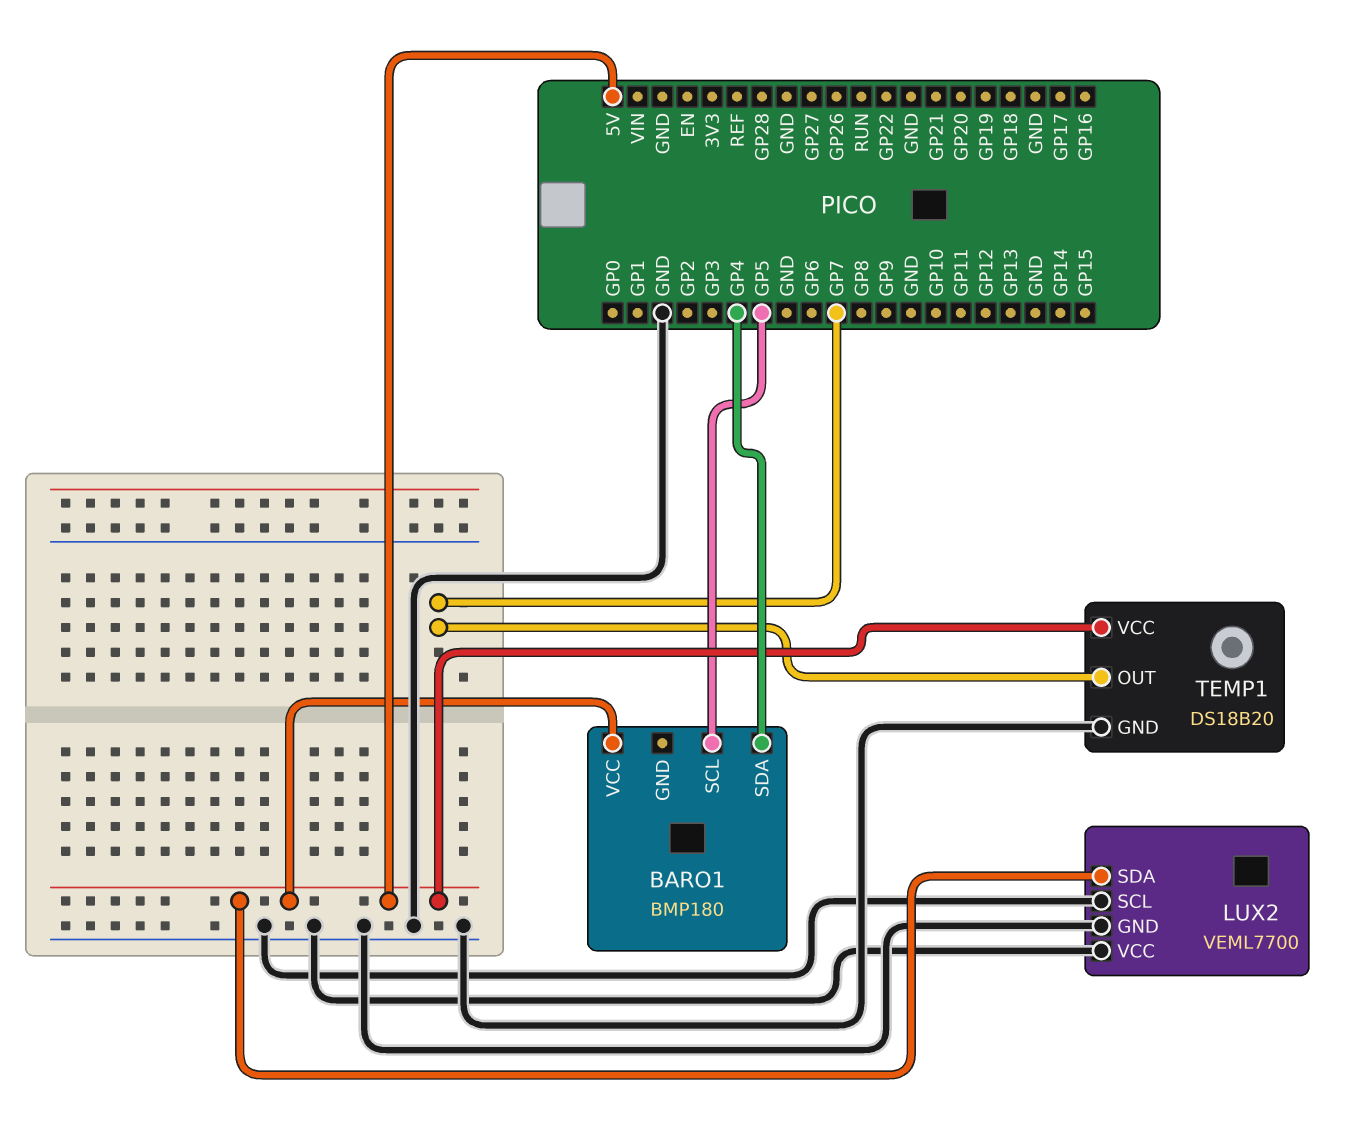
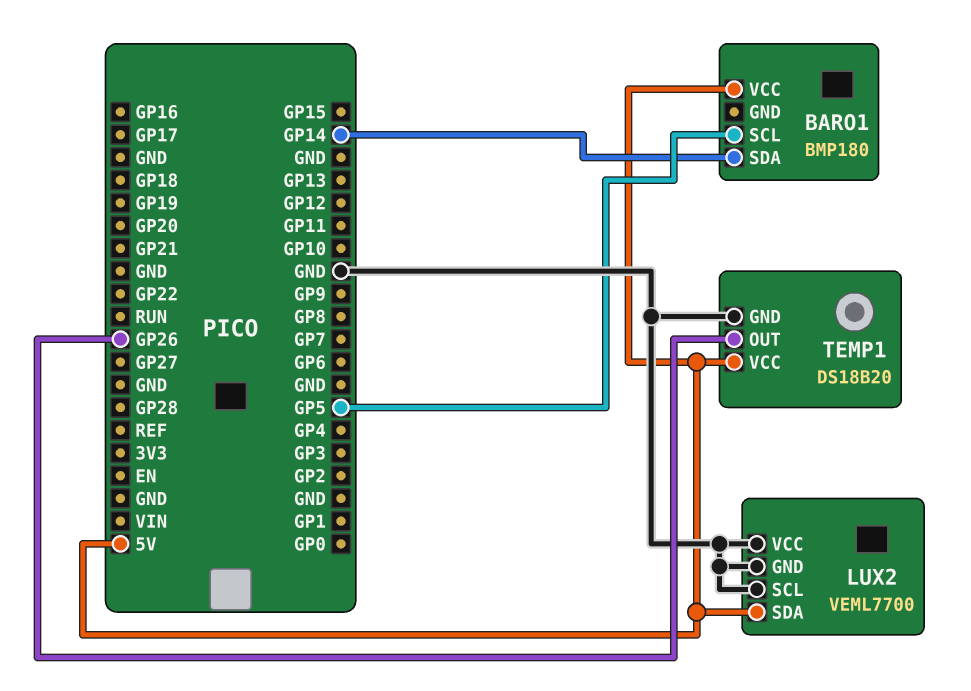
BARO1 pin SDA: GP4 -> GP14
TEMP1 pin OUT: GP7 -> GP26

